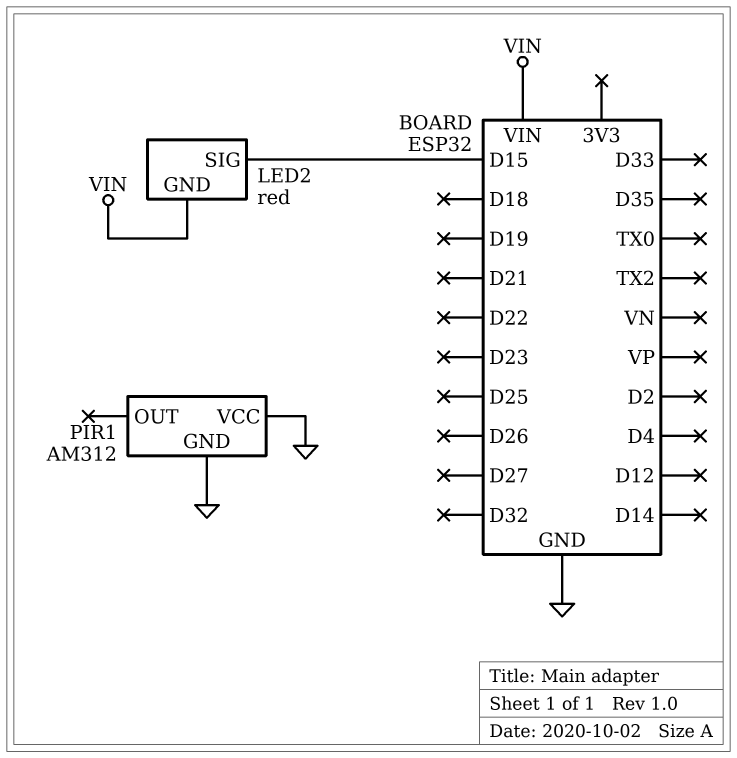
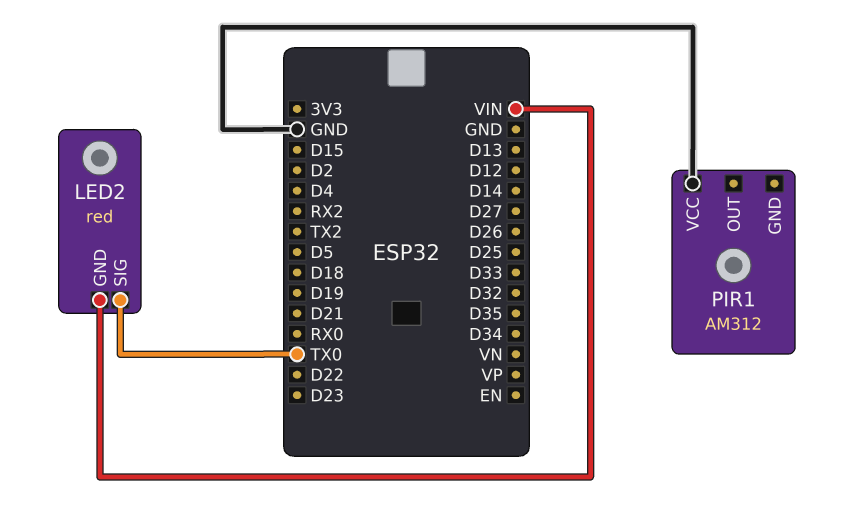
LED2 pin SIG: D15 -> TX0
PIR1 pin GND: GND -> none

